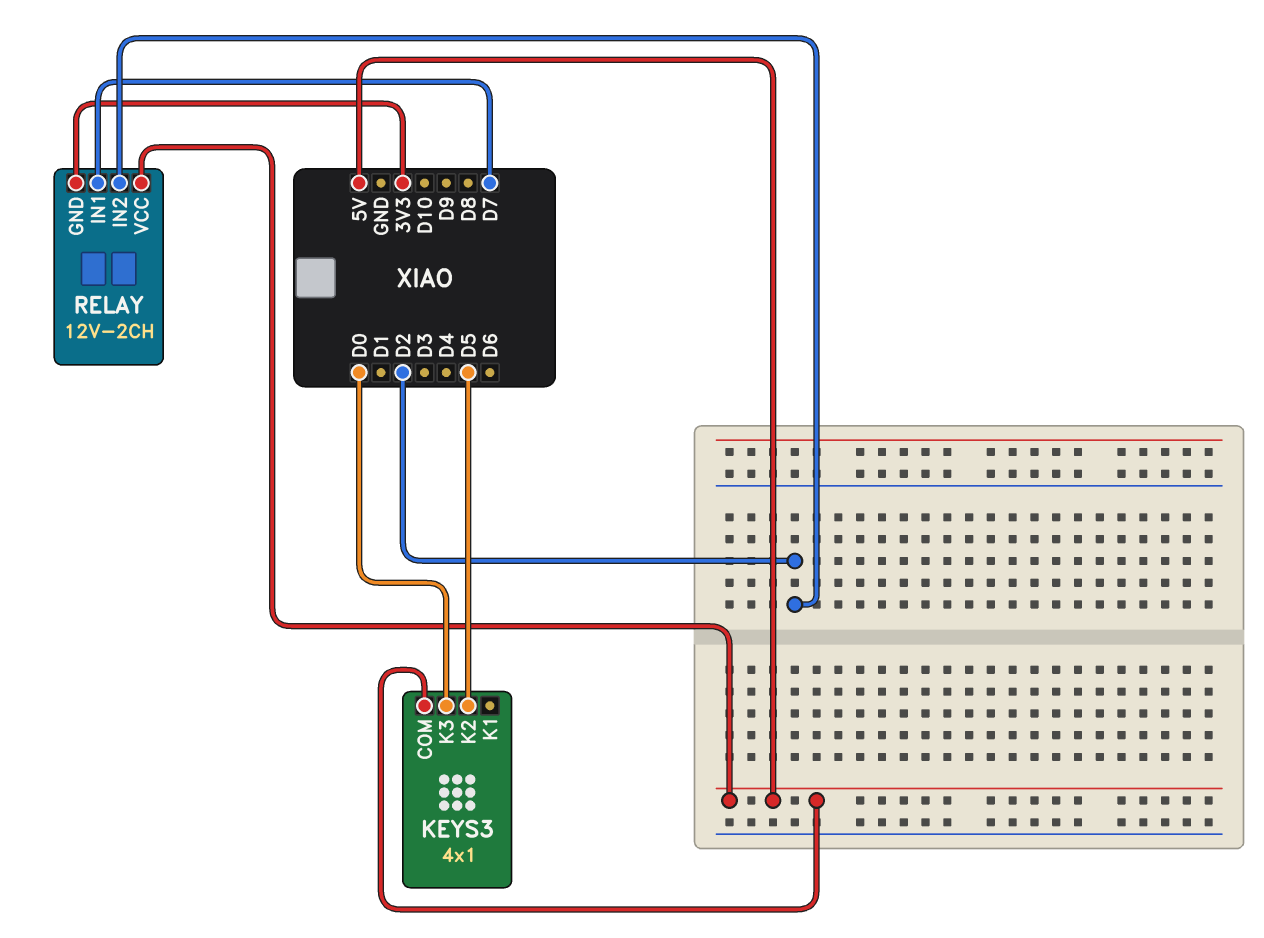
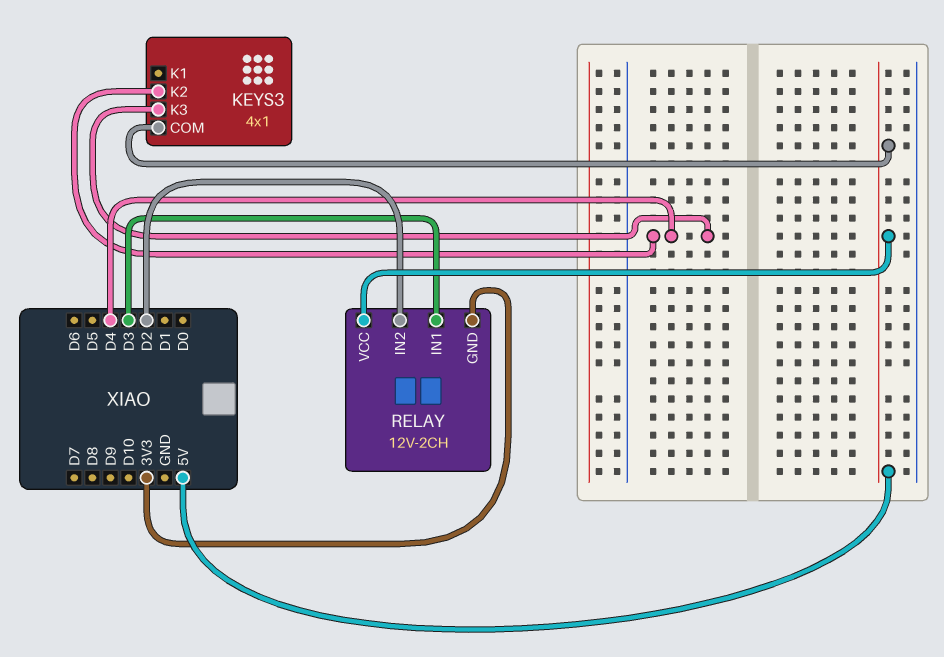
KEYS3 pin K2: D5 -> D4
KEYS3 pin K3: D0 -> D4
RELAY pin IN1: D7 -> D3

